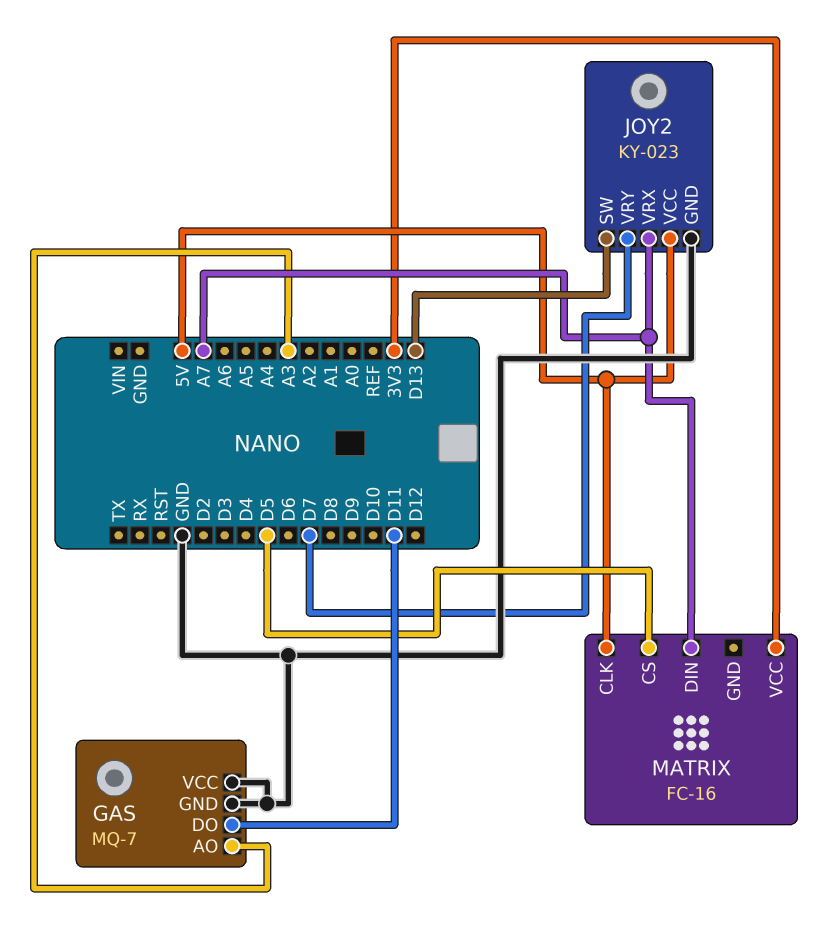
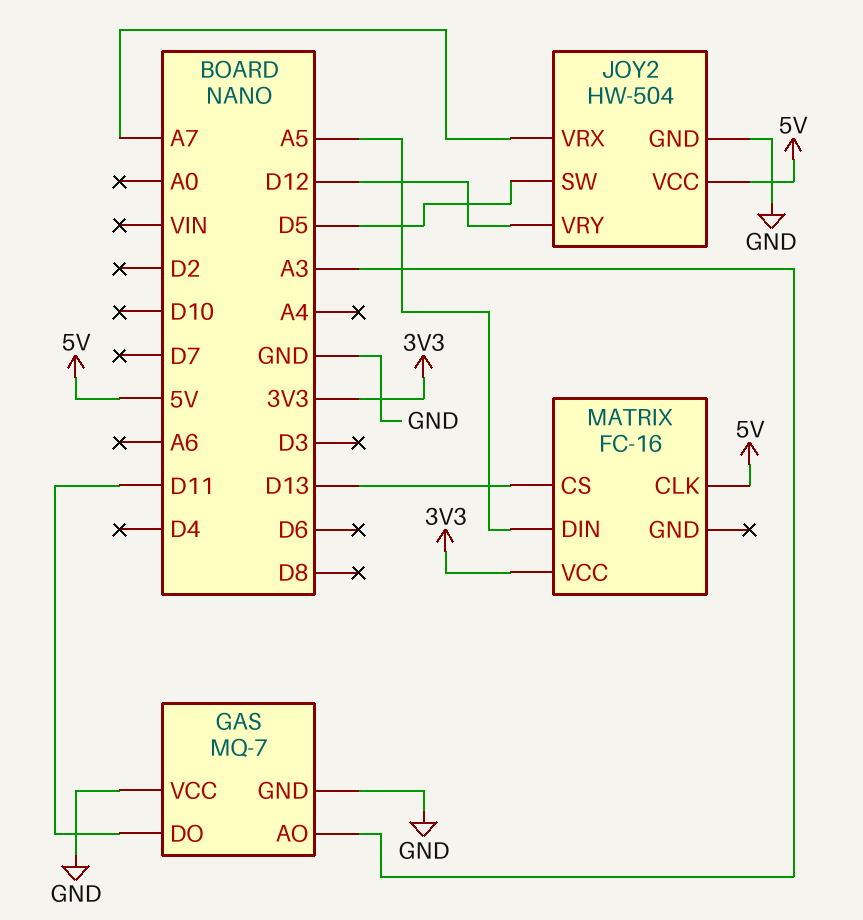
JOY2: KY-023 -> HW-504
JOY2 pin SW: D13 -> D5
JOY2 pin VRY: D7 -> D12
MATRIX pin CS: D5 -> D13
MATRIX pin DIN: A7 -> A5

